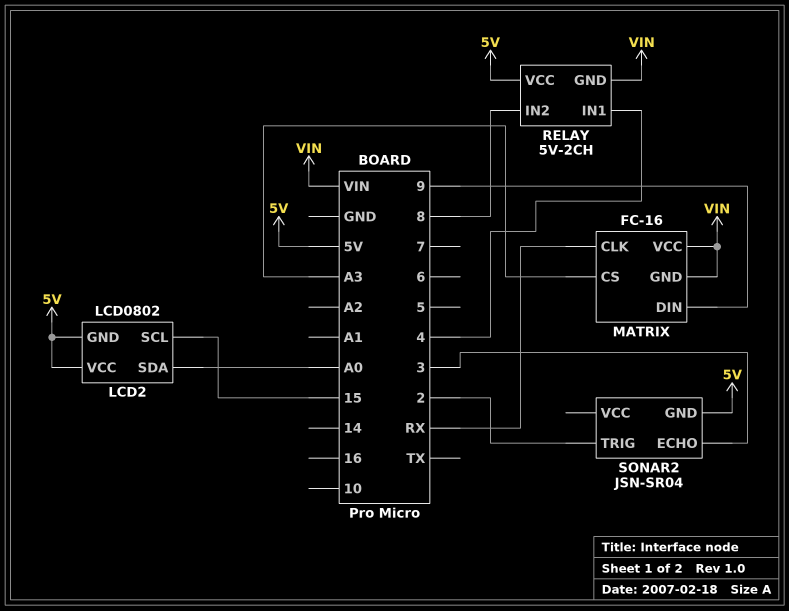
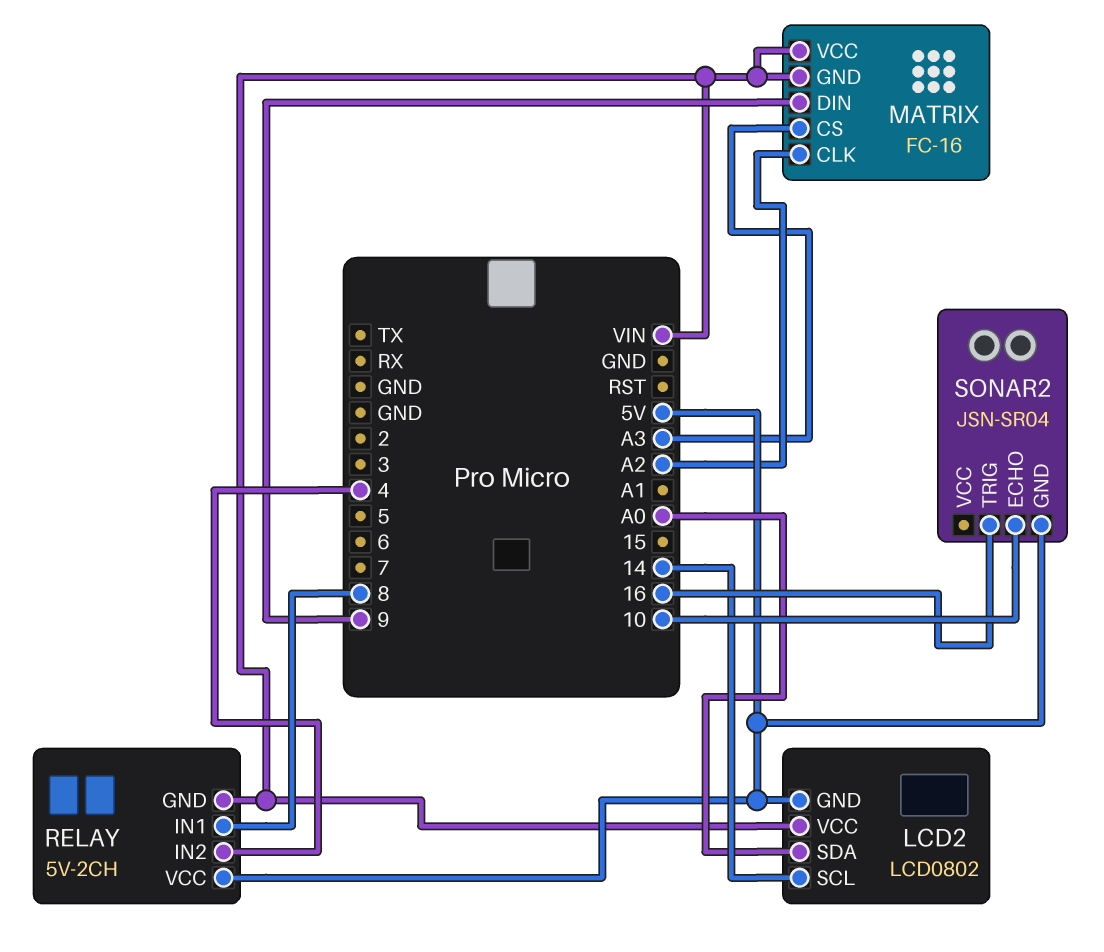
LCD2 pin SCL: 15 -> 14
LCD2 pin VCC: 5V -> VIN
MATRIX pin CLK: RX -> A2
RELAY pin IN1: 4 -> 8
RELAY pin IN2: 8 -> 4
SONAR2 pin ECHO: 3 -> 10
SONAR2 pin TRIG: 2 -> 16

